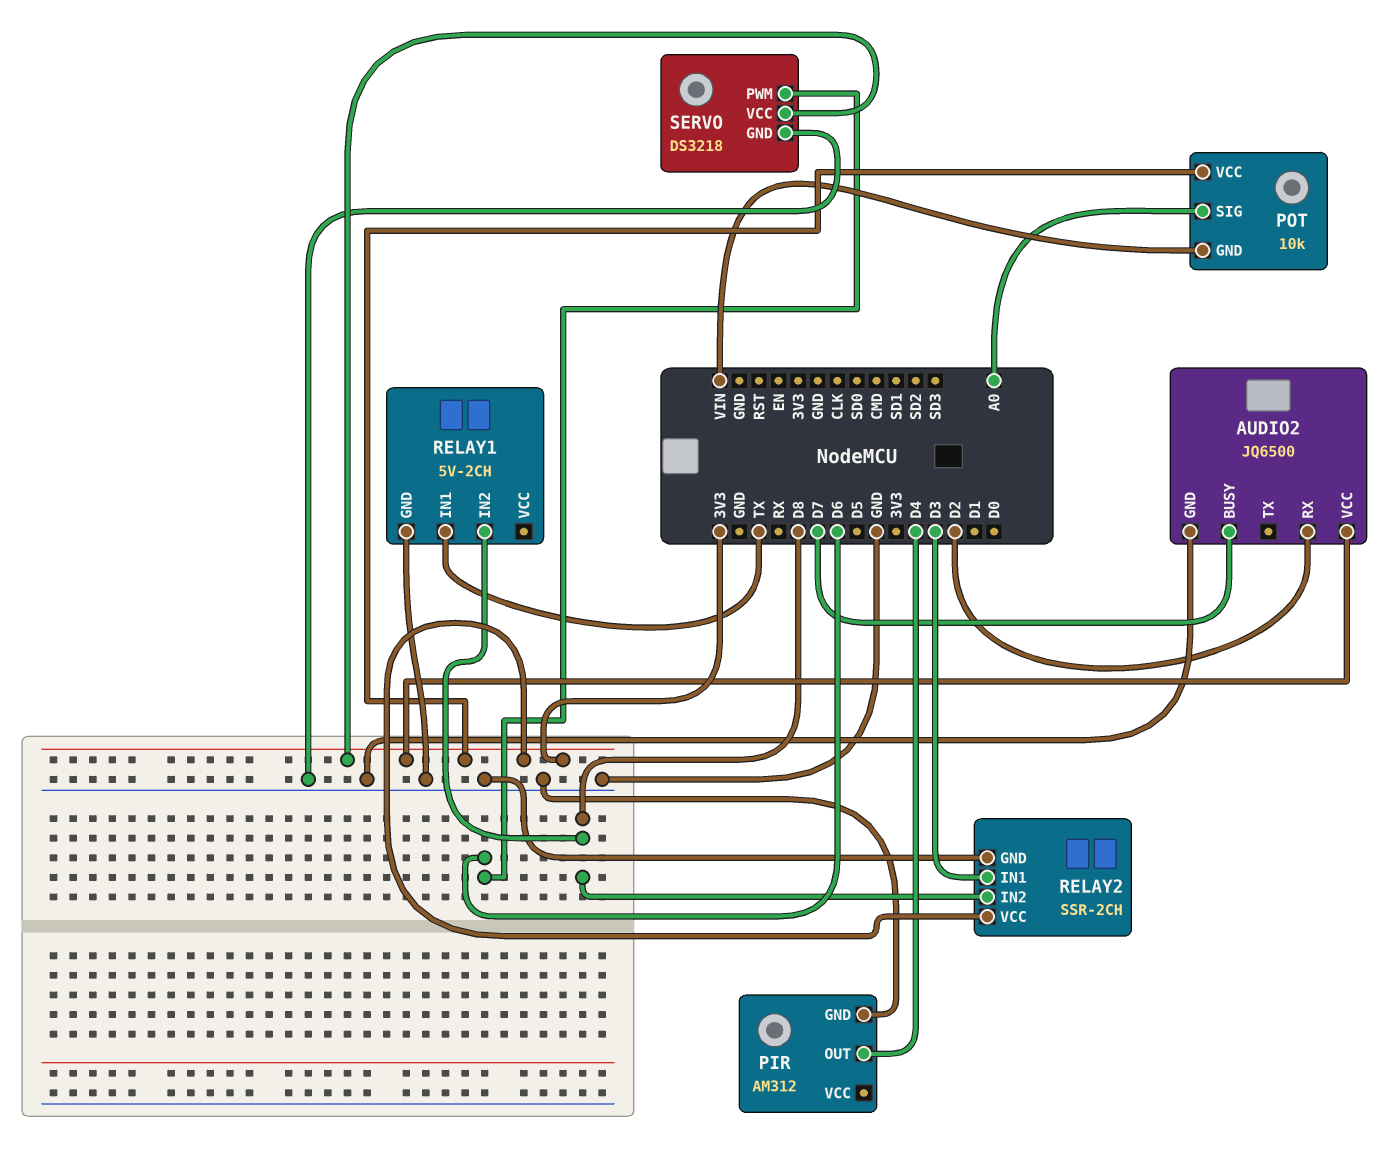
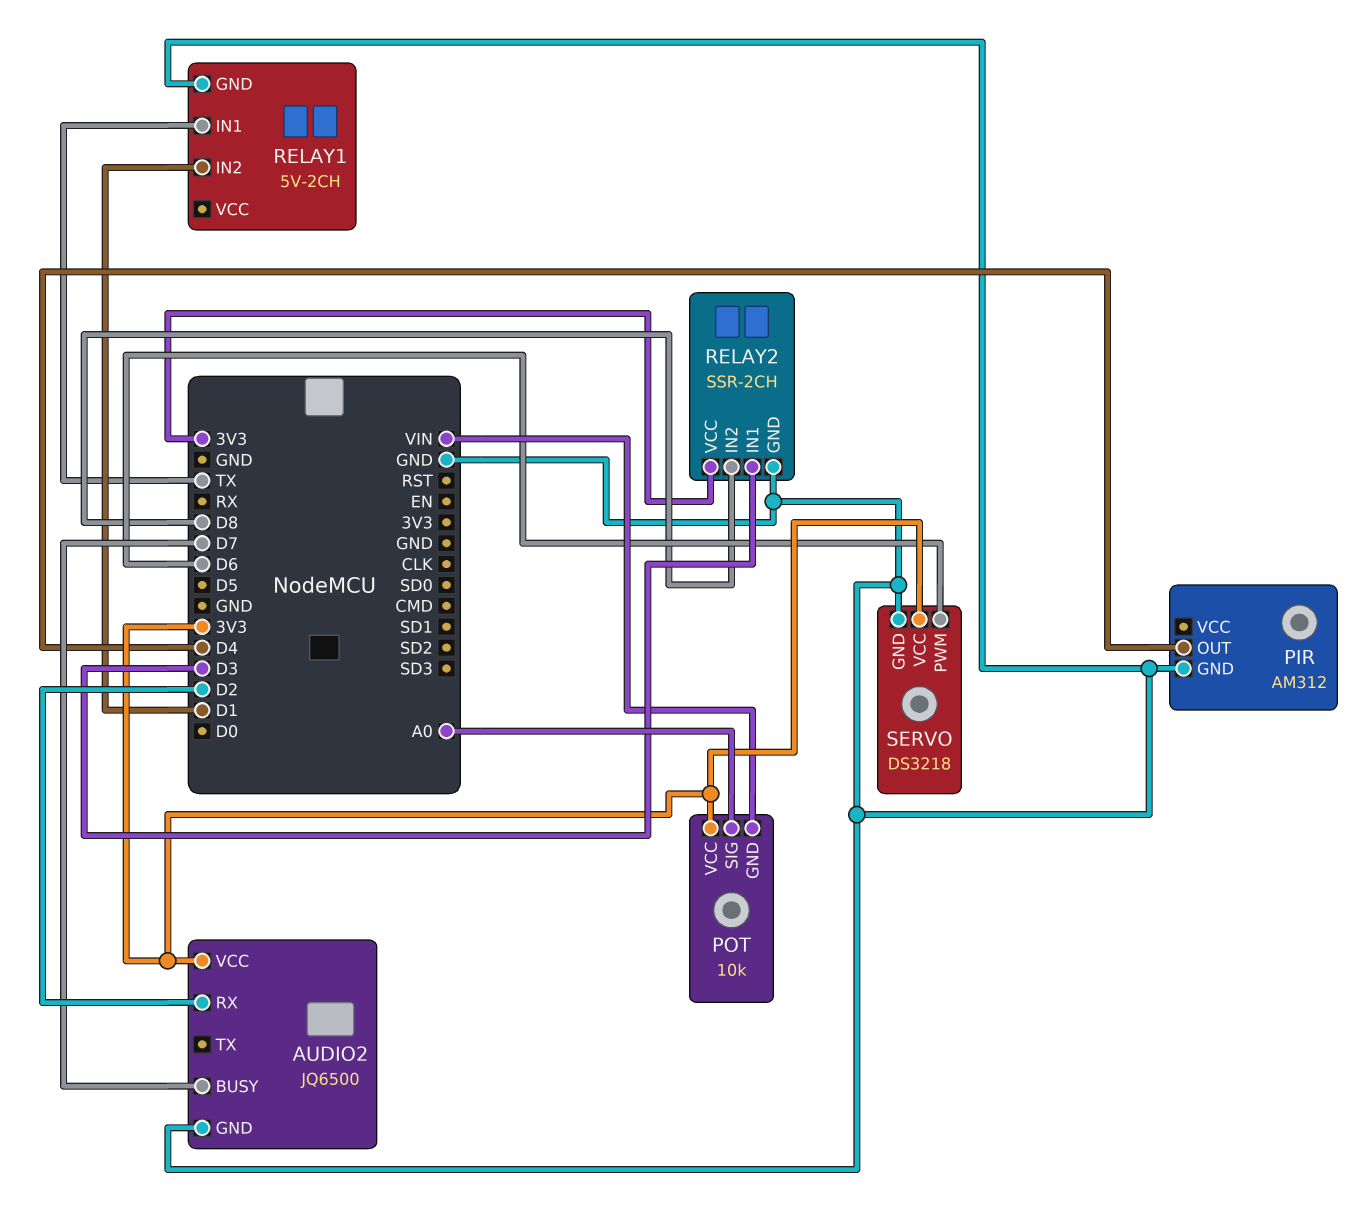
RELAY1 pin IN2: D8 -> D1

